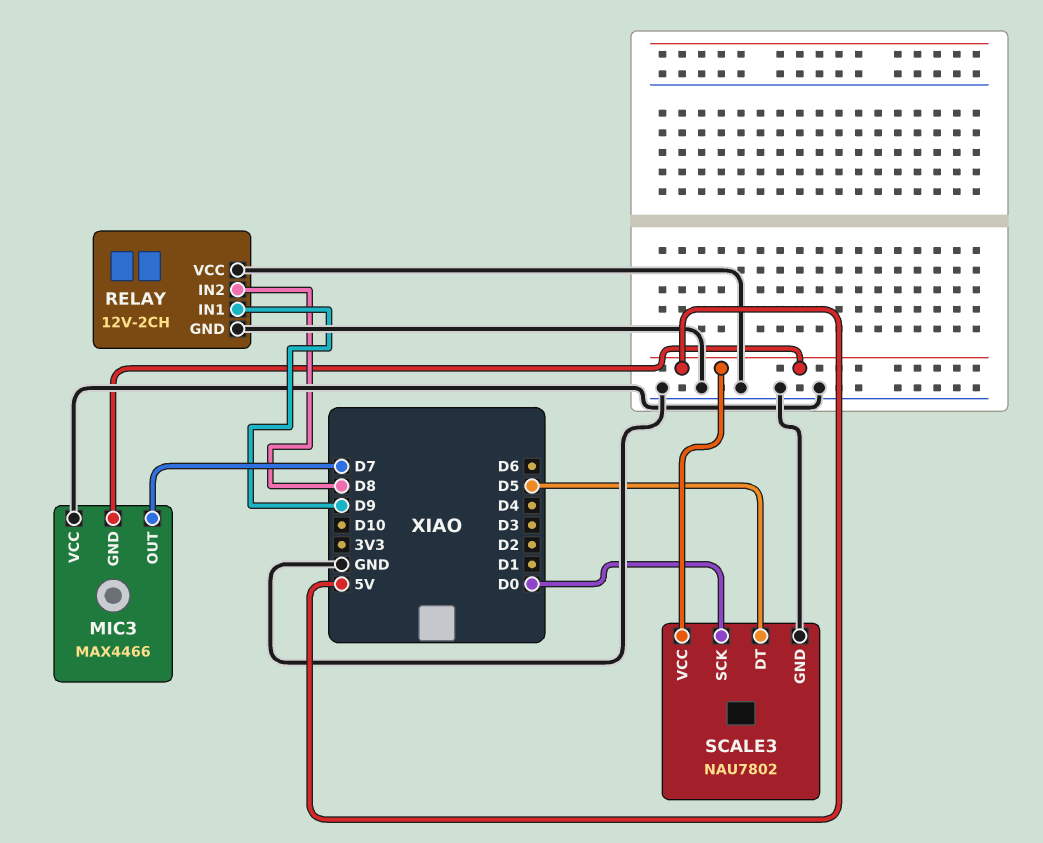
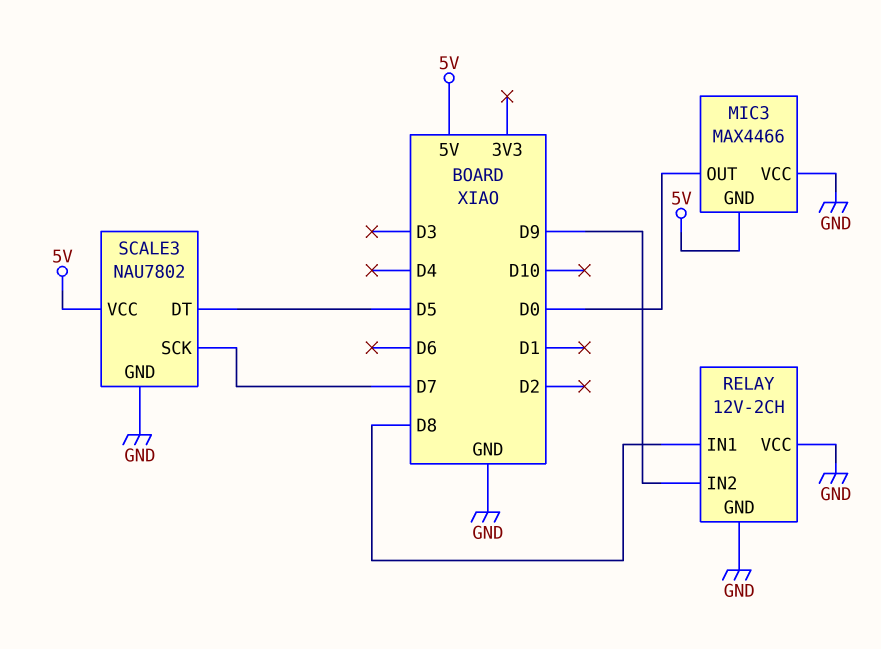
MIC3 pin OUT: D7 -> D0
RELAY pin IN1: D9 -> D8
RELAY pin IN2: D8 -> D9
SCALE3 pin SCK: D0 -> D7

